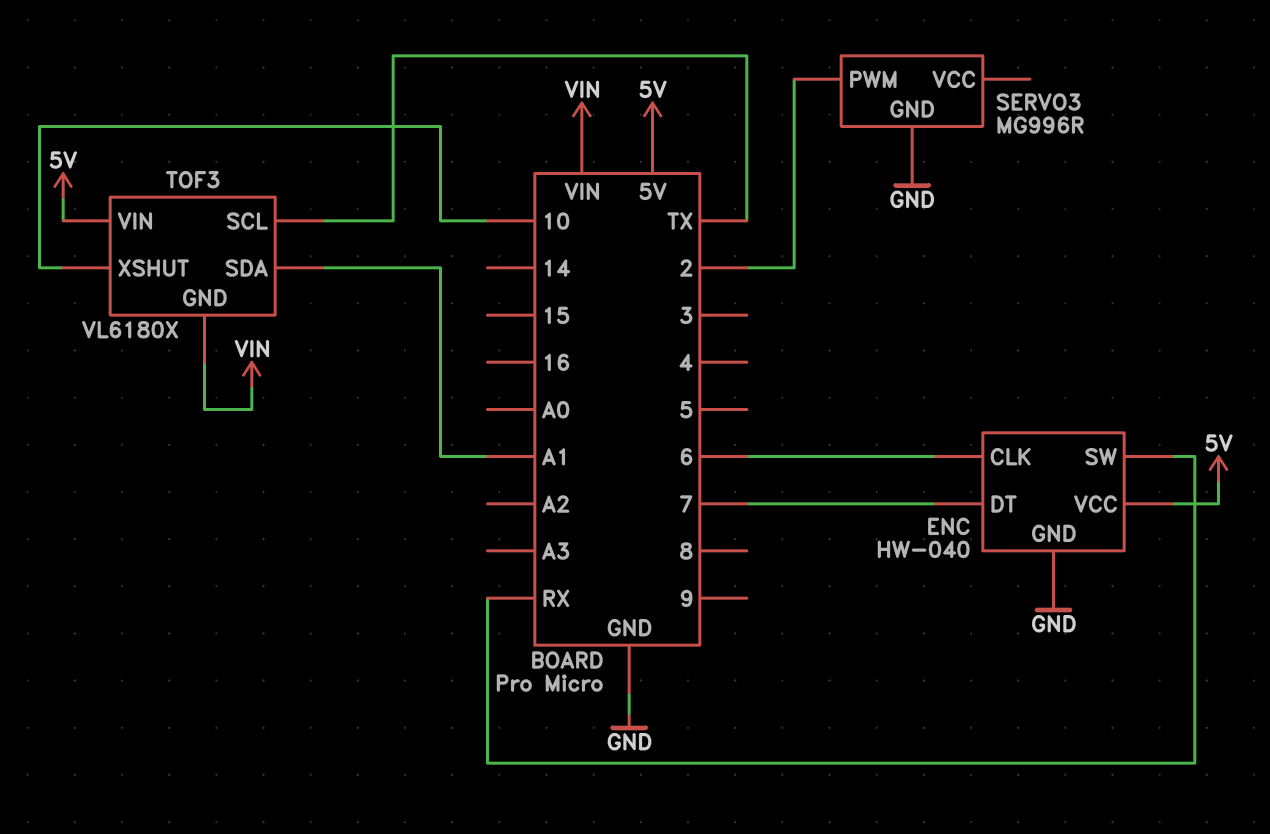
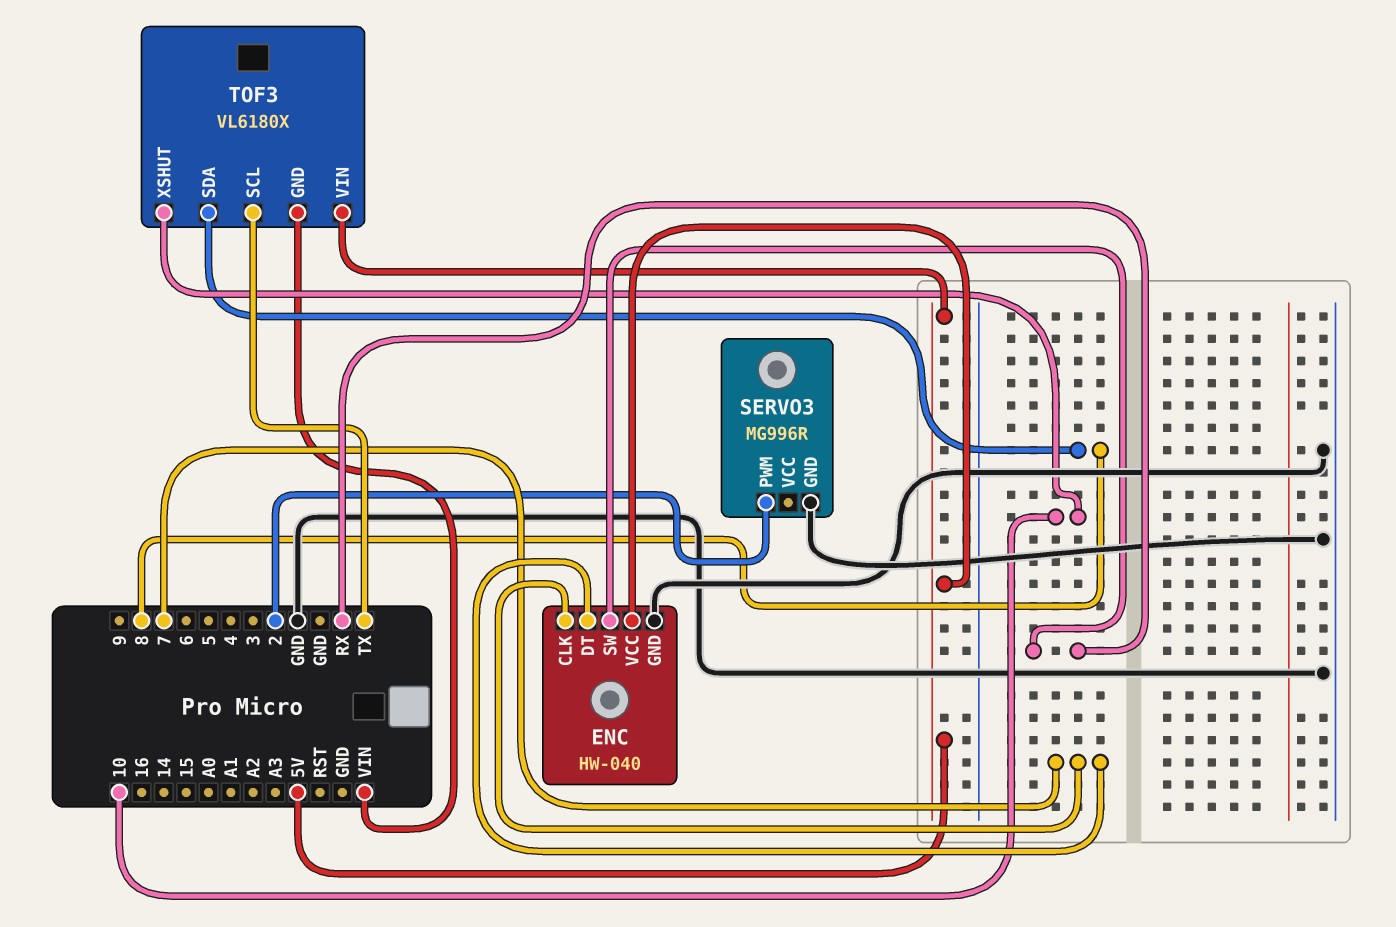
ENC pin CLK: 6 -> 7
TOF3 pin SDA: A1 -> 8

